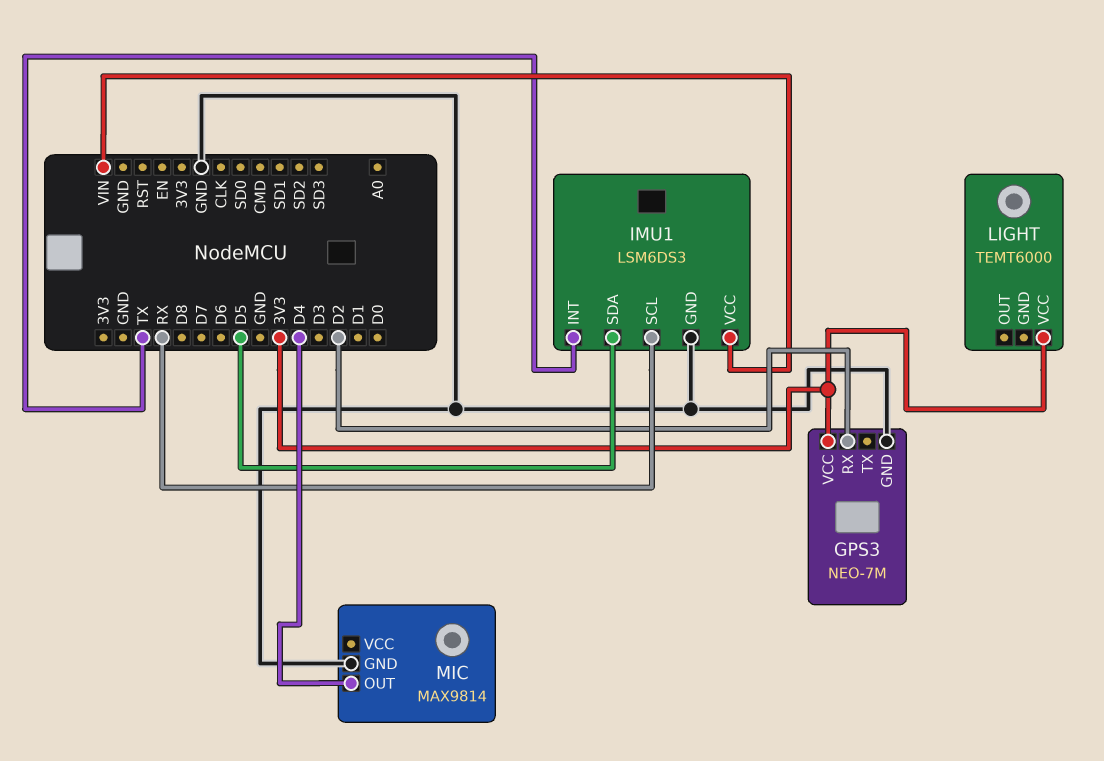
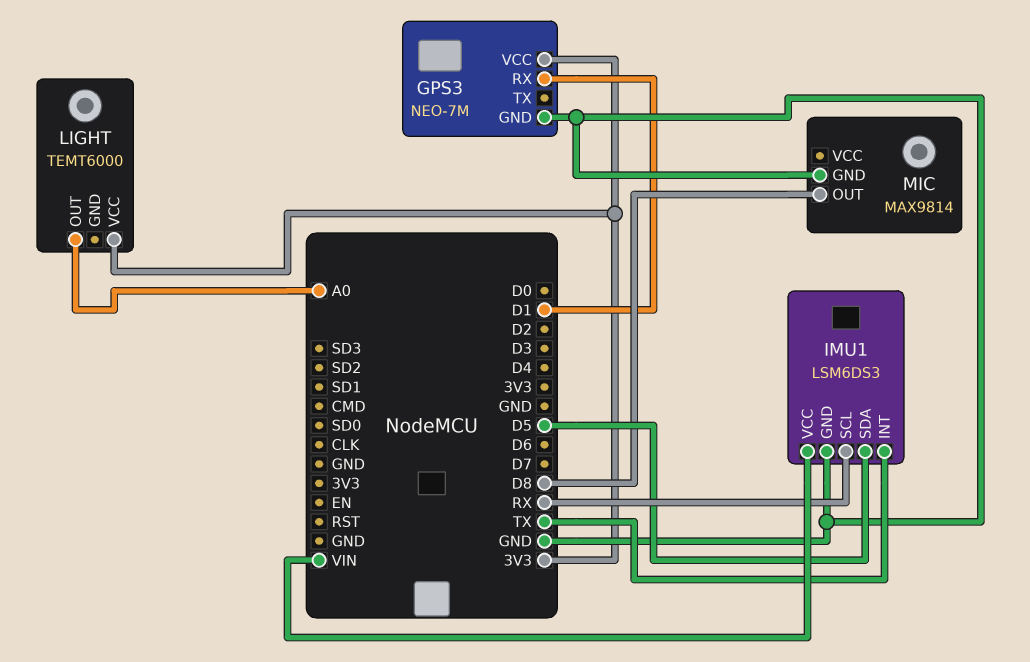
GPS3 pin RX: D2 -> D1
LIGHT pin OUT: none -> A0
MIC pin OUT: D4 -> D8

